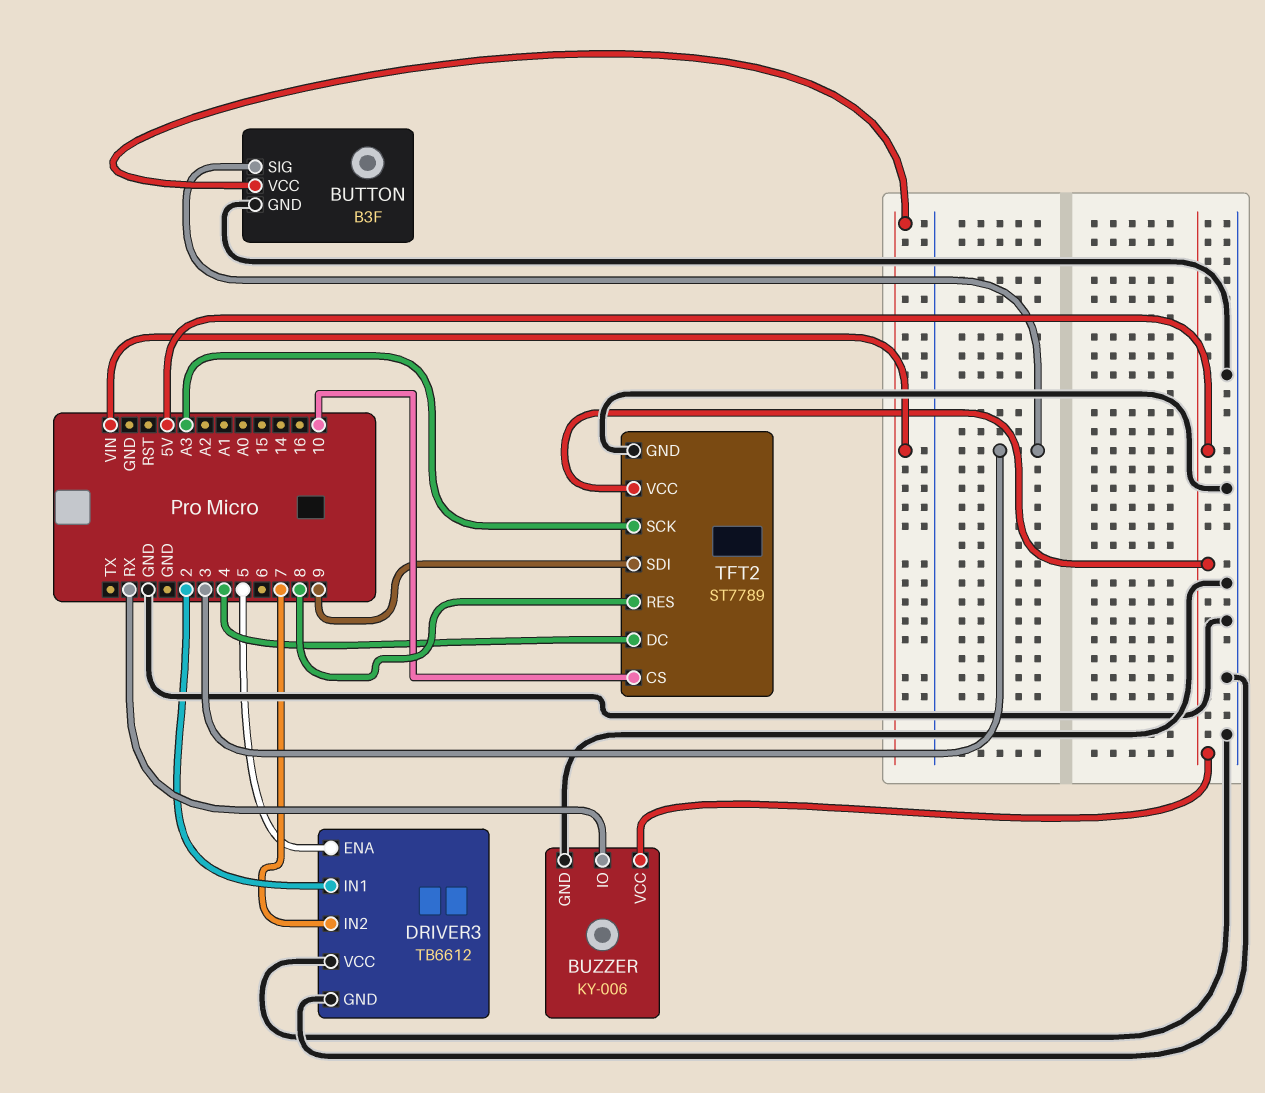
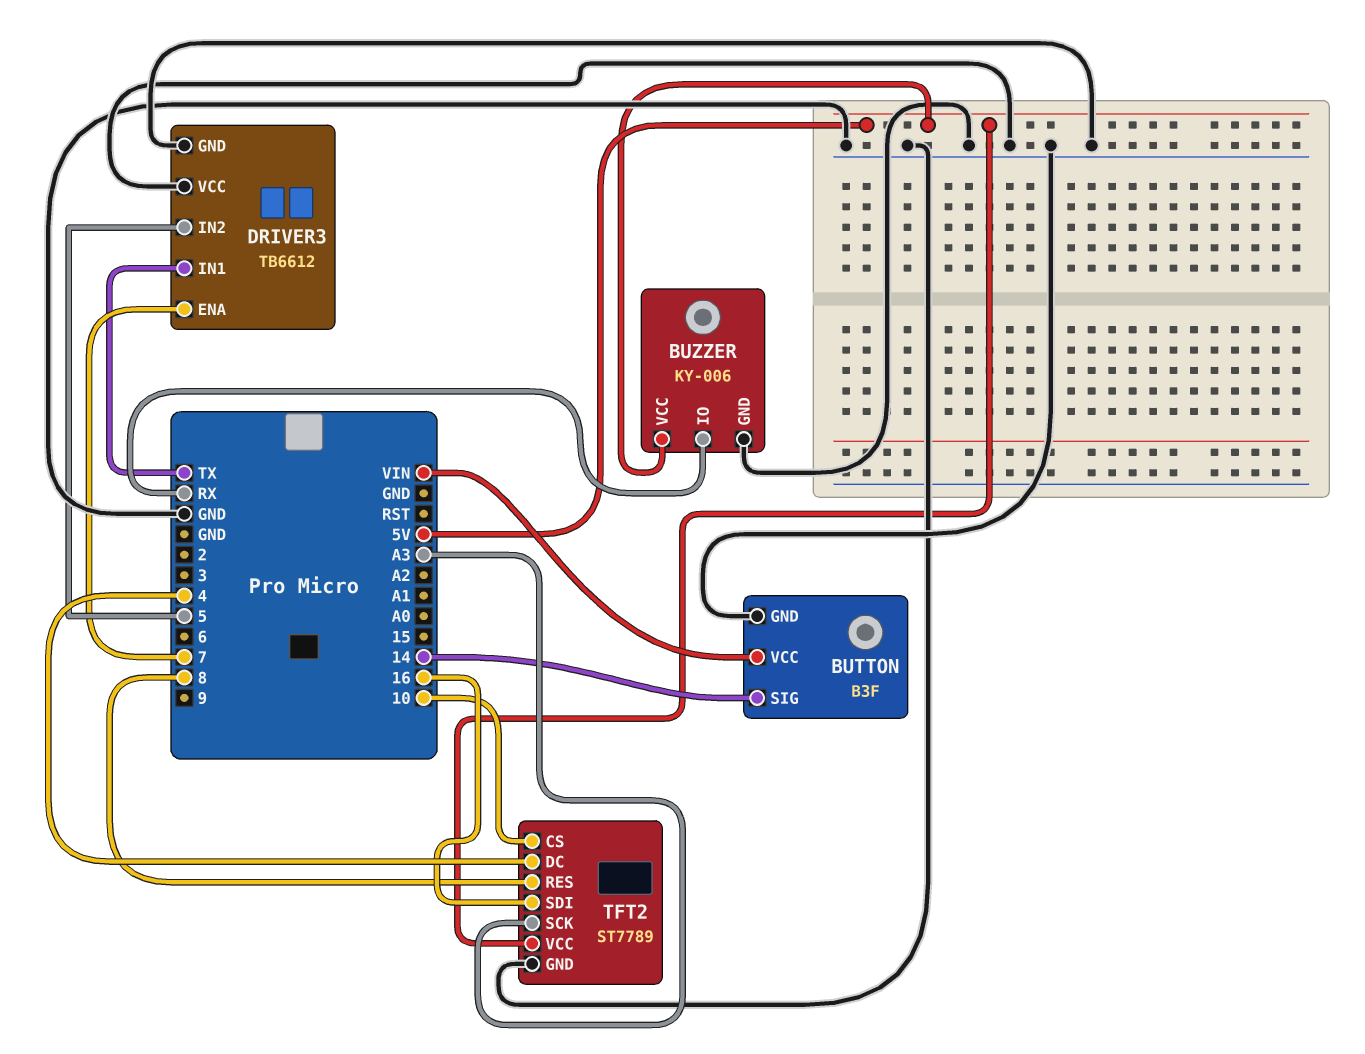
BUTTON pin SIG: 3 -> 14
DRIVER3 pin ENA: 5 -> 7
DRIVER3 pin IN1: 2 -> TX
DRIVER3 pin IN2: 7 -> 5
TFT2 pin SDI: 9 -> 16

